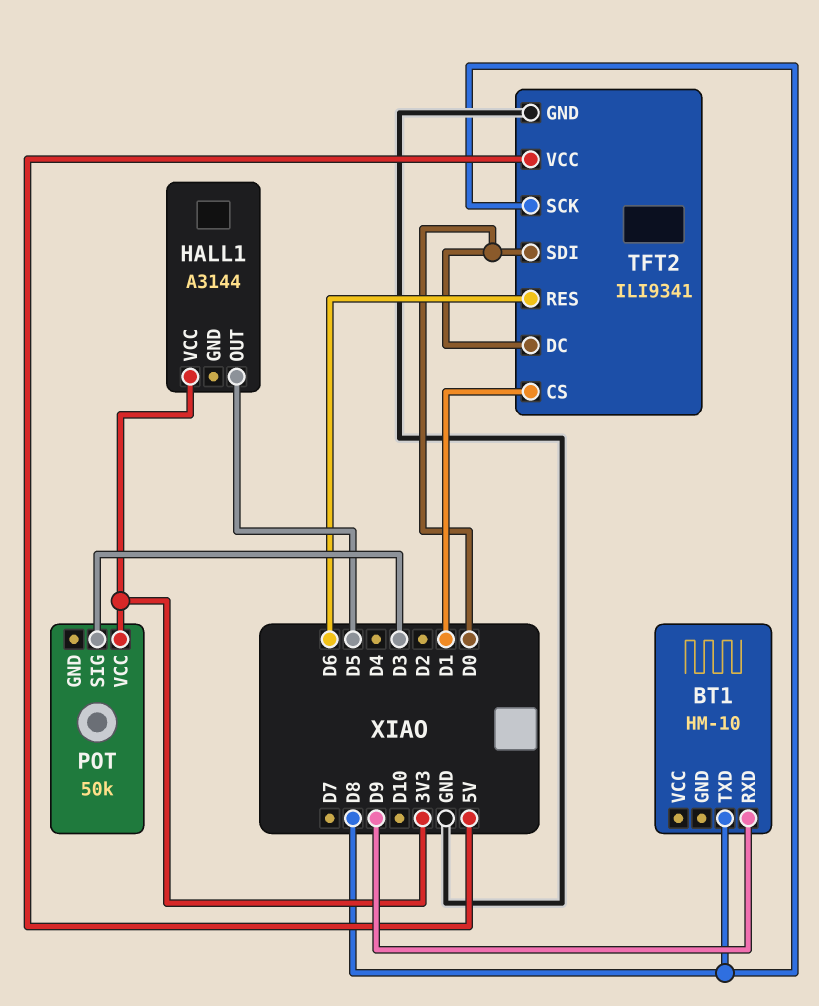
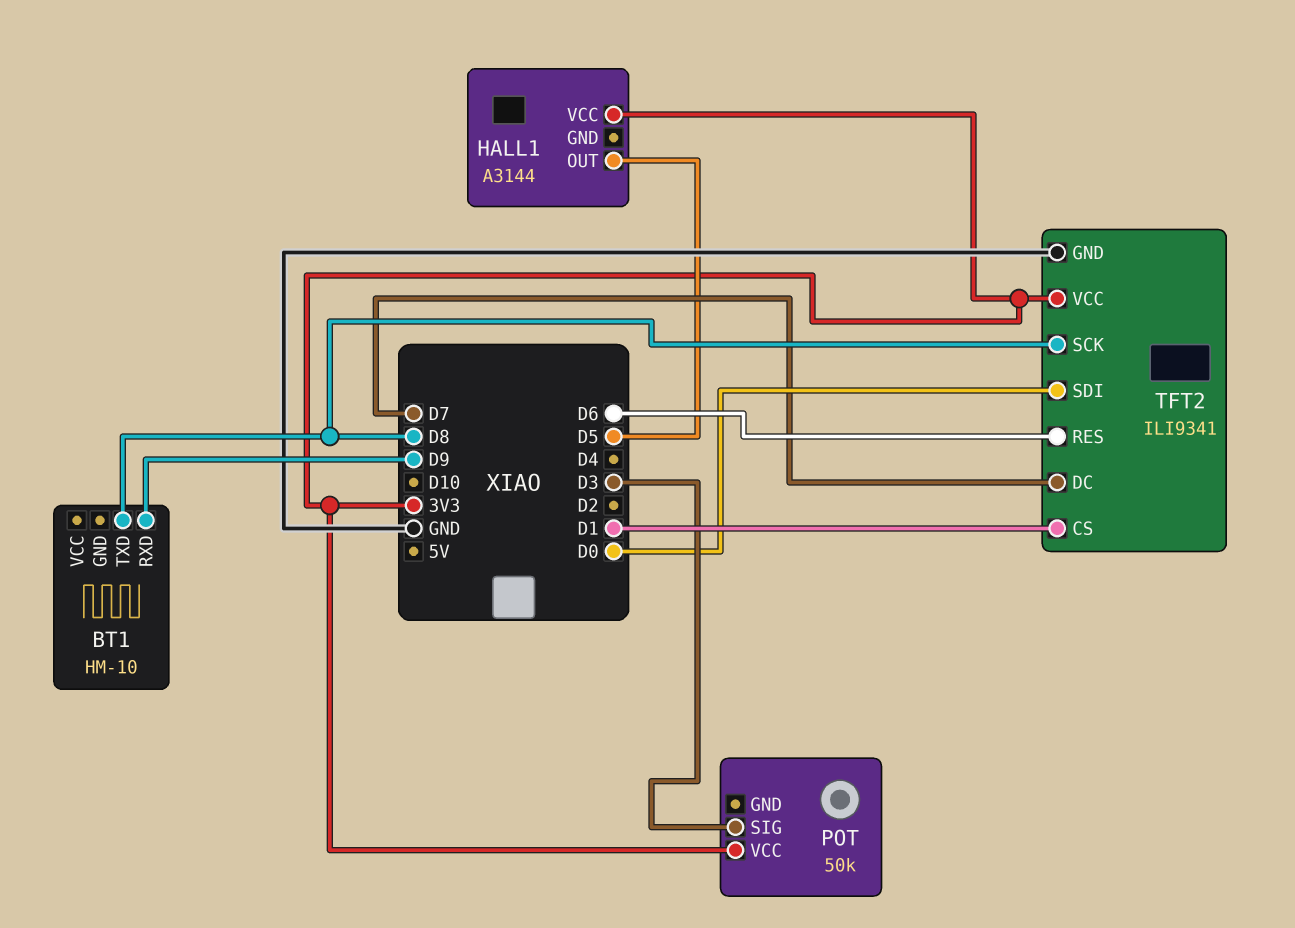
TFT2 pin DC: D0 -> D7
TFT2 pin VCC: 5V -> 3V3

